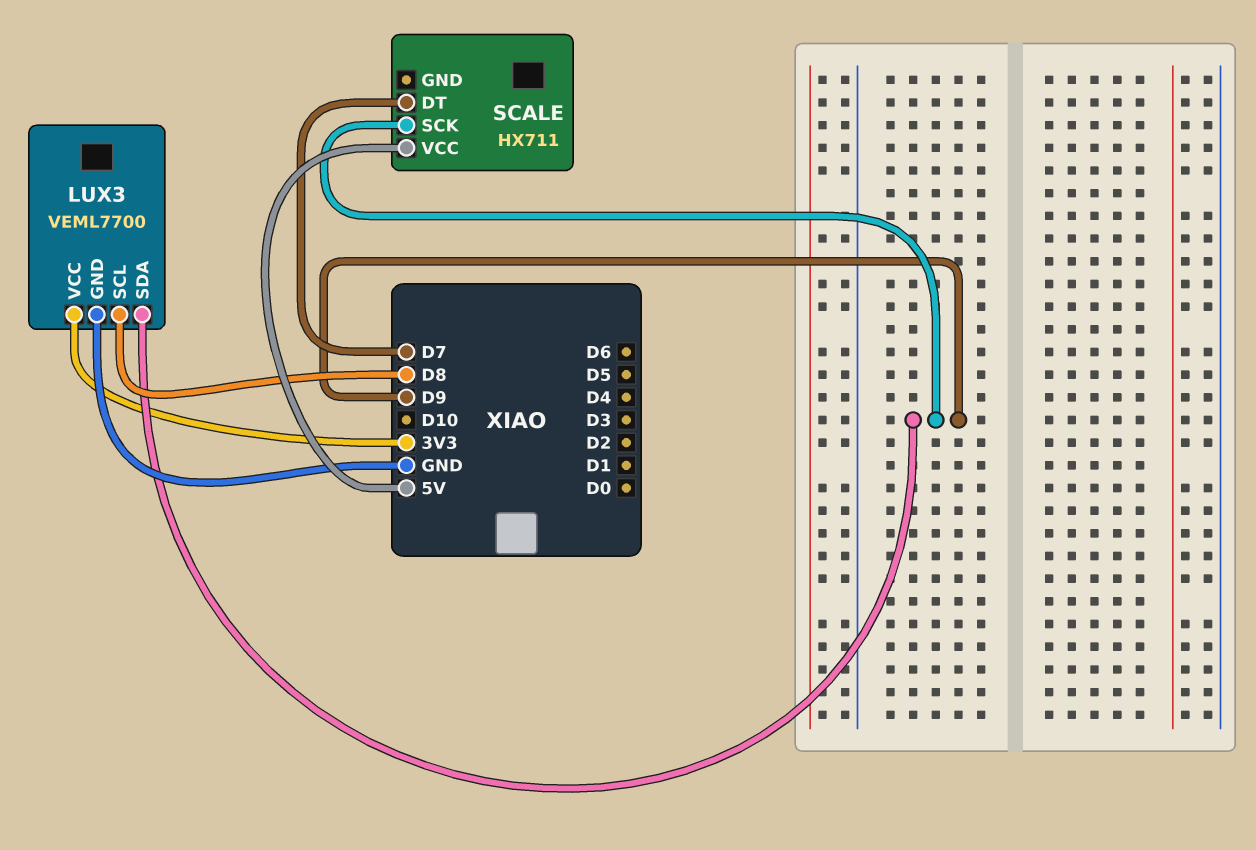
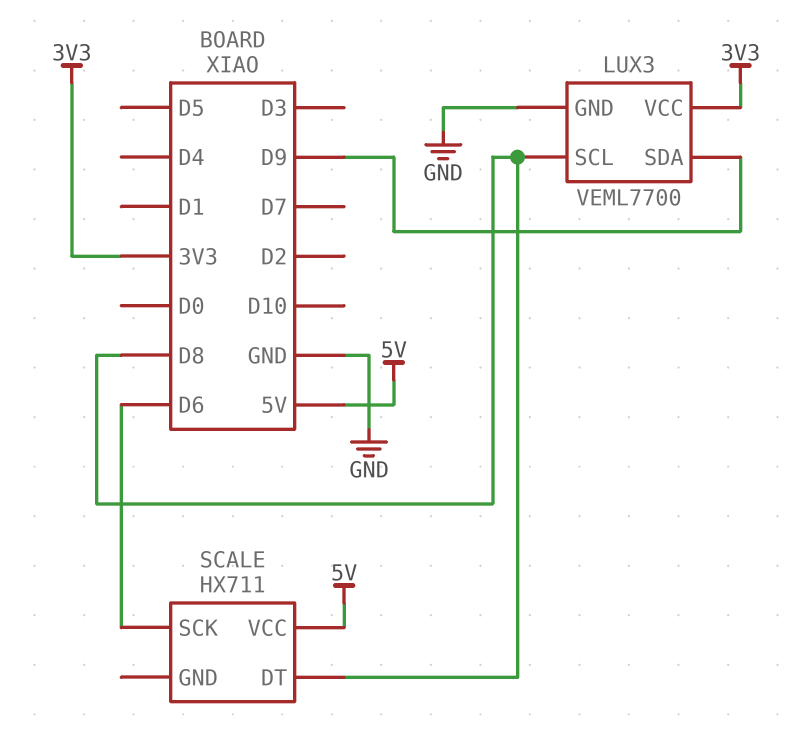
SCALE pin DT: D7 -> D8
SCALE pin SCK: D9 -> D6

